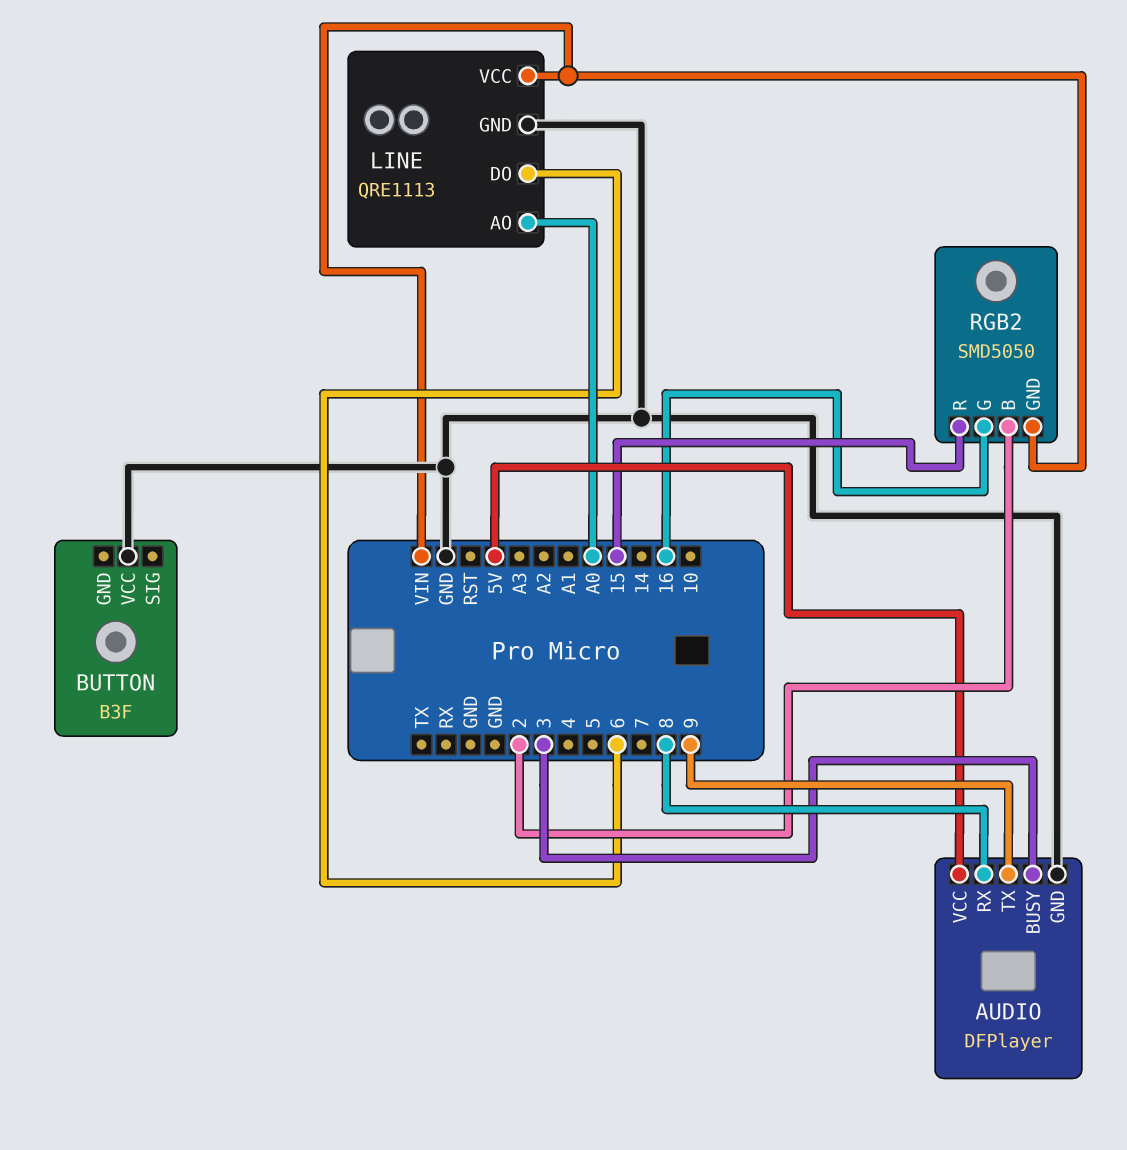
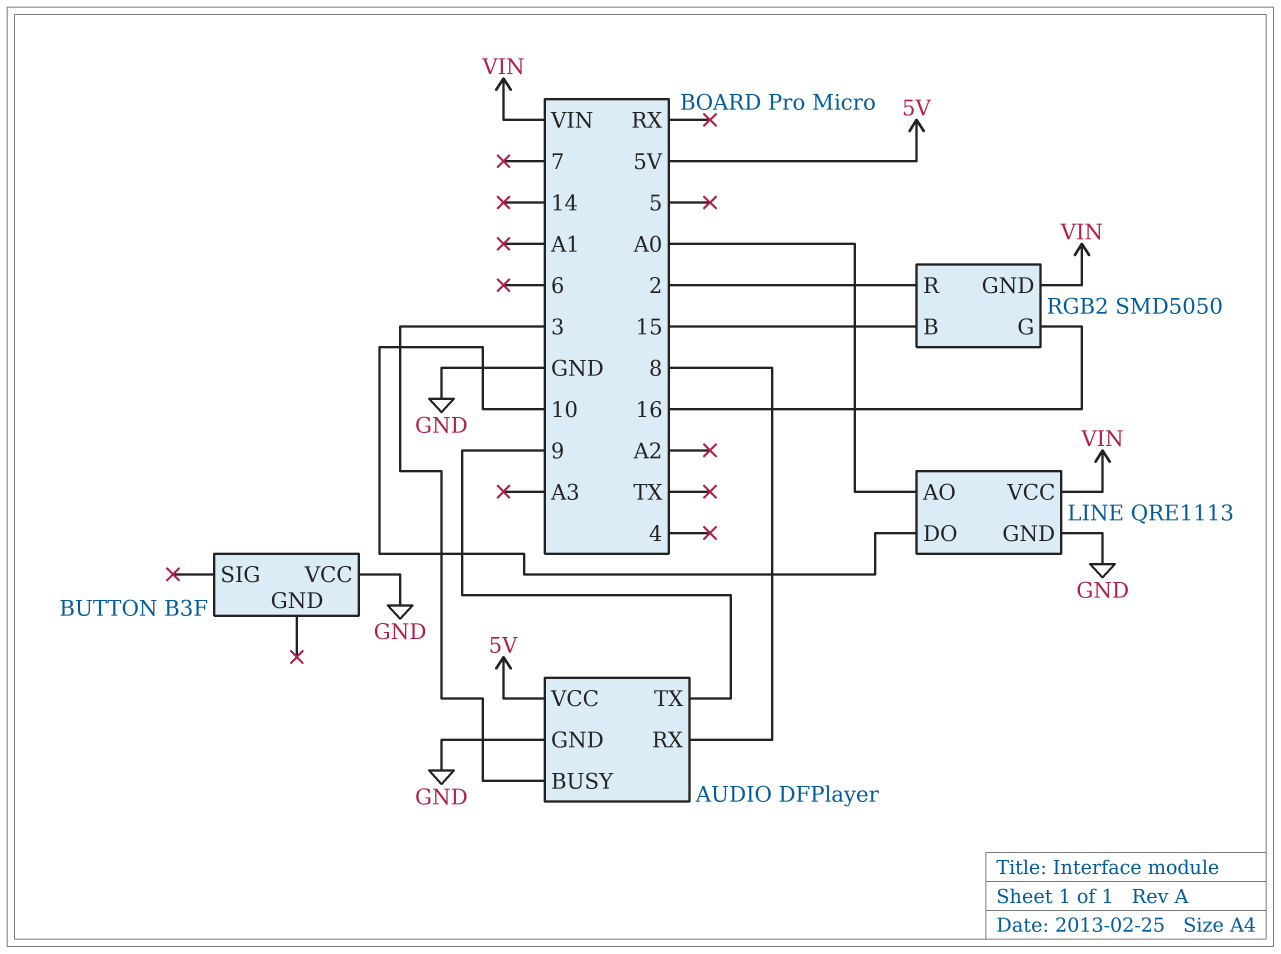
LINE pin DO: 6 -> 10
RGB2 pin B: 2 -> 15
RGB2 pin R: 15 -> 2

